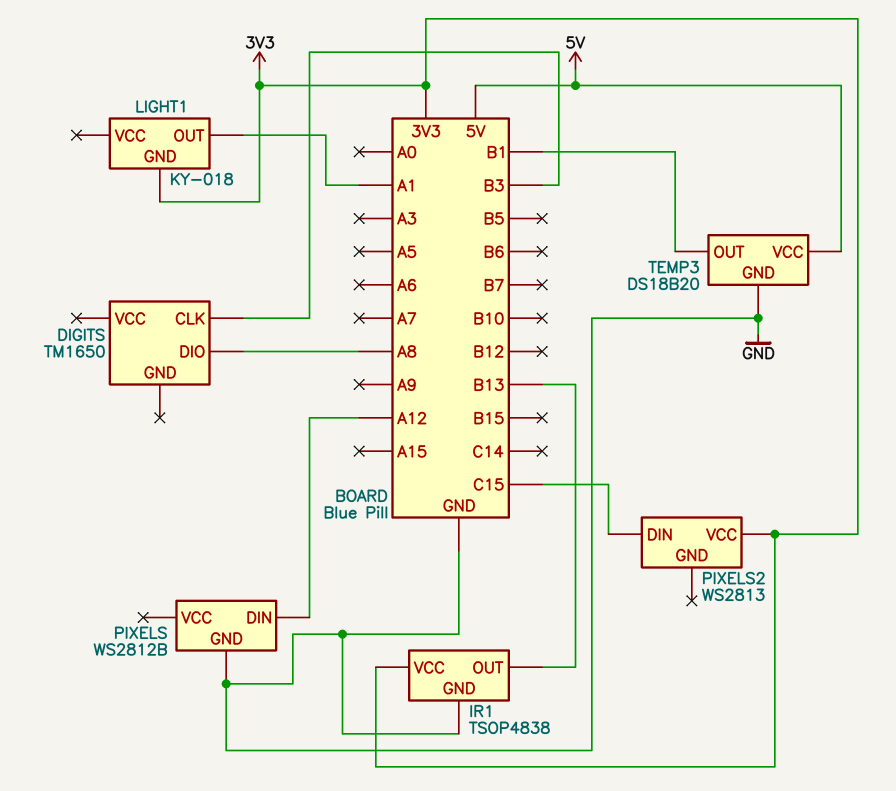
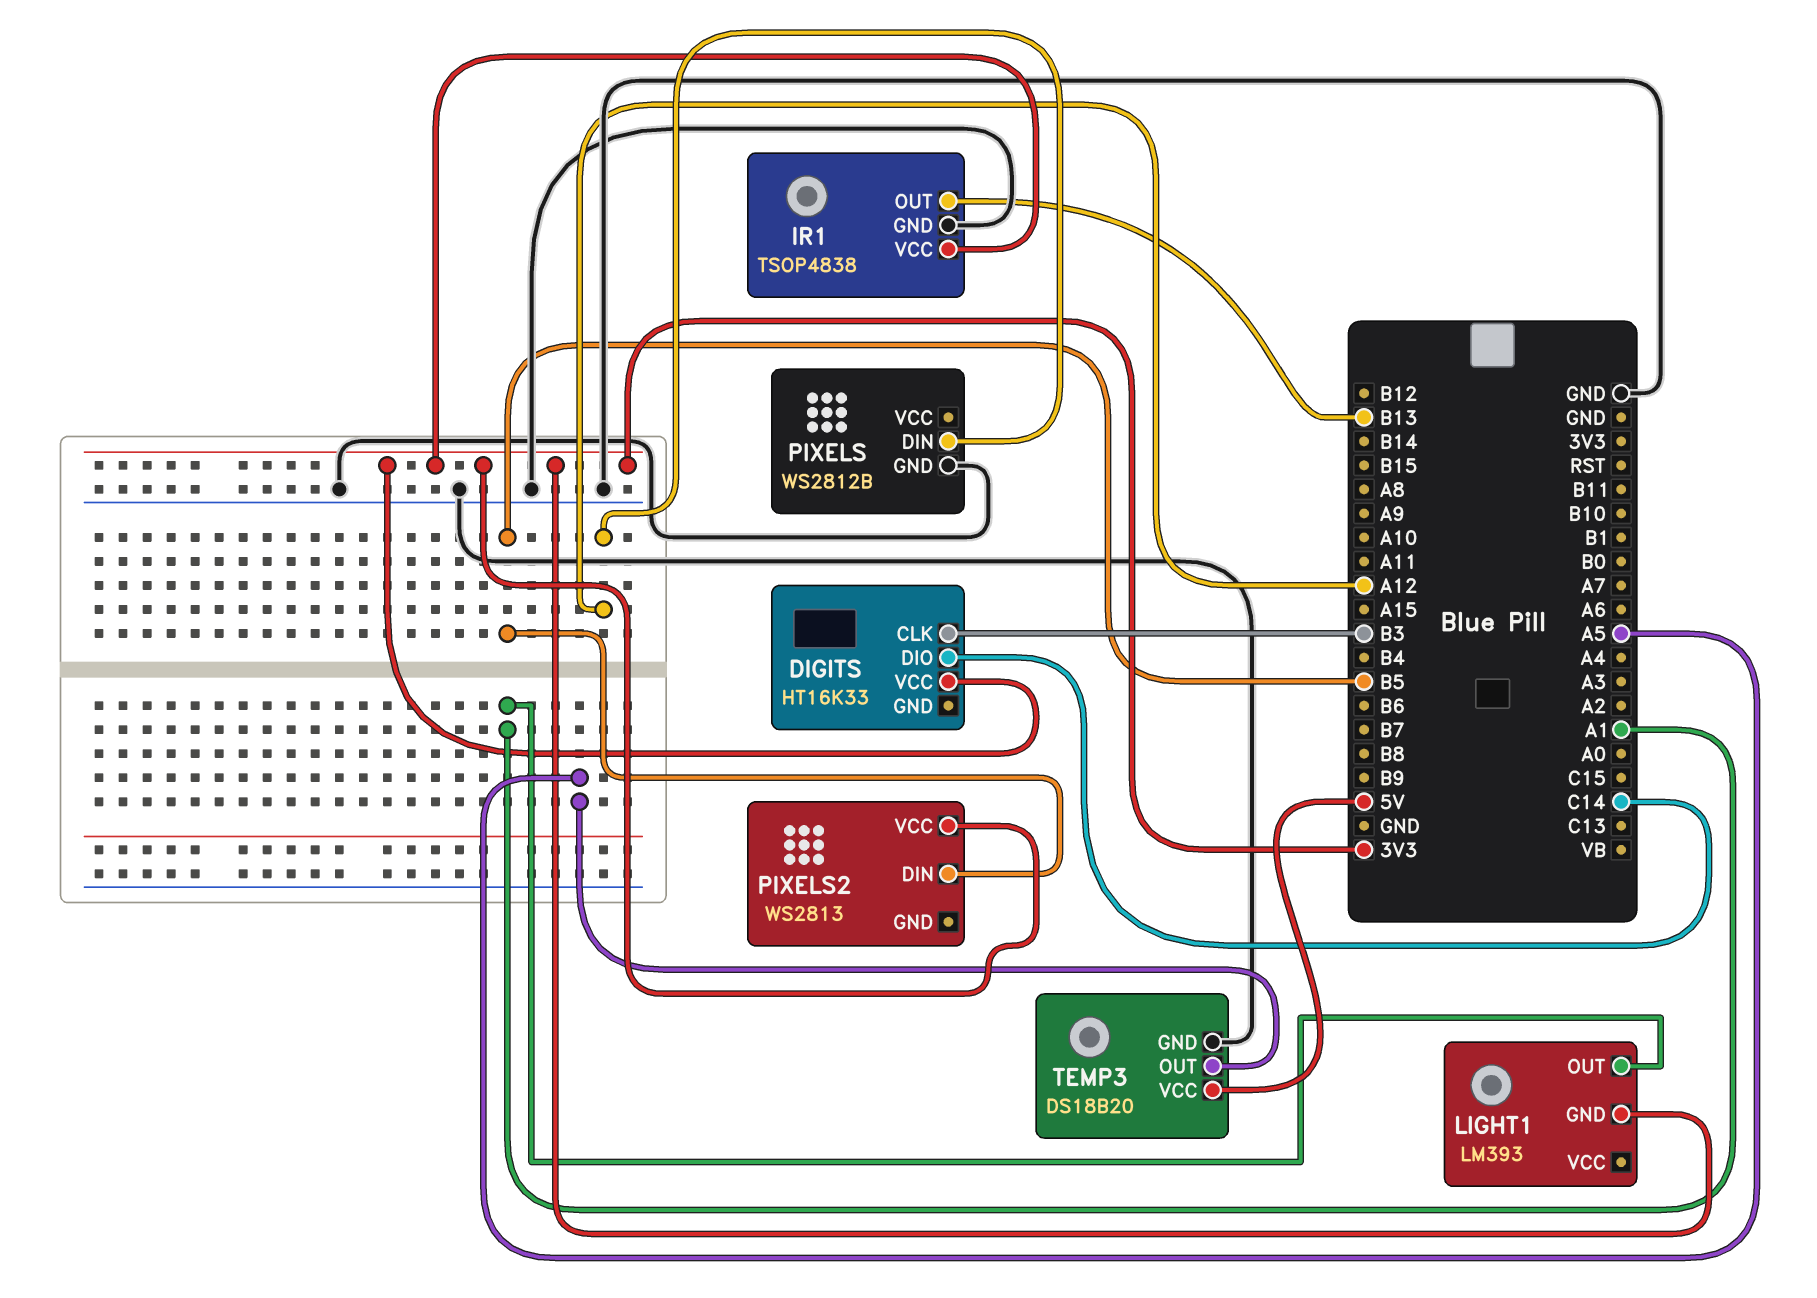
DIGITS: TM1650 -> HT16K33
DIGITS pin DIO: A8 -> C14
DIGITS pin VCC: none -> 3V3
LIGHT1: KY-018 -> LM393
PIXELS2 pin DIN: C15 -> B5
TEMP3 pin OUT: B1 -> A5

